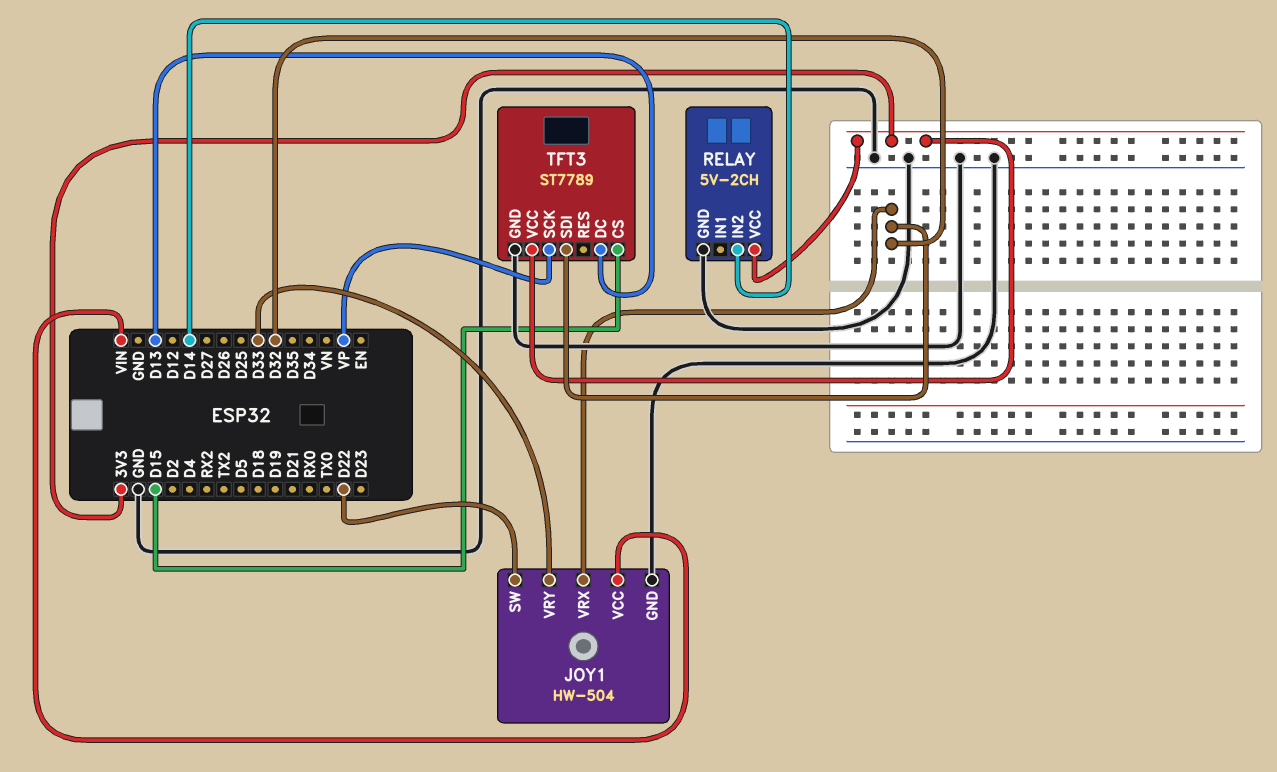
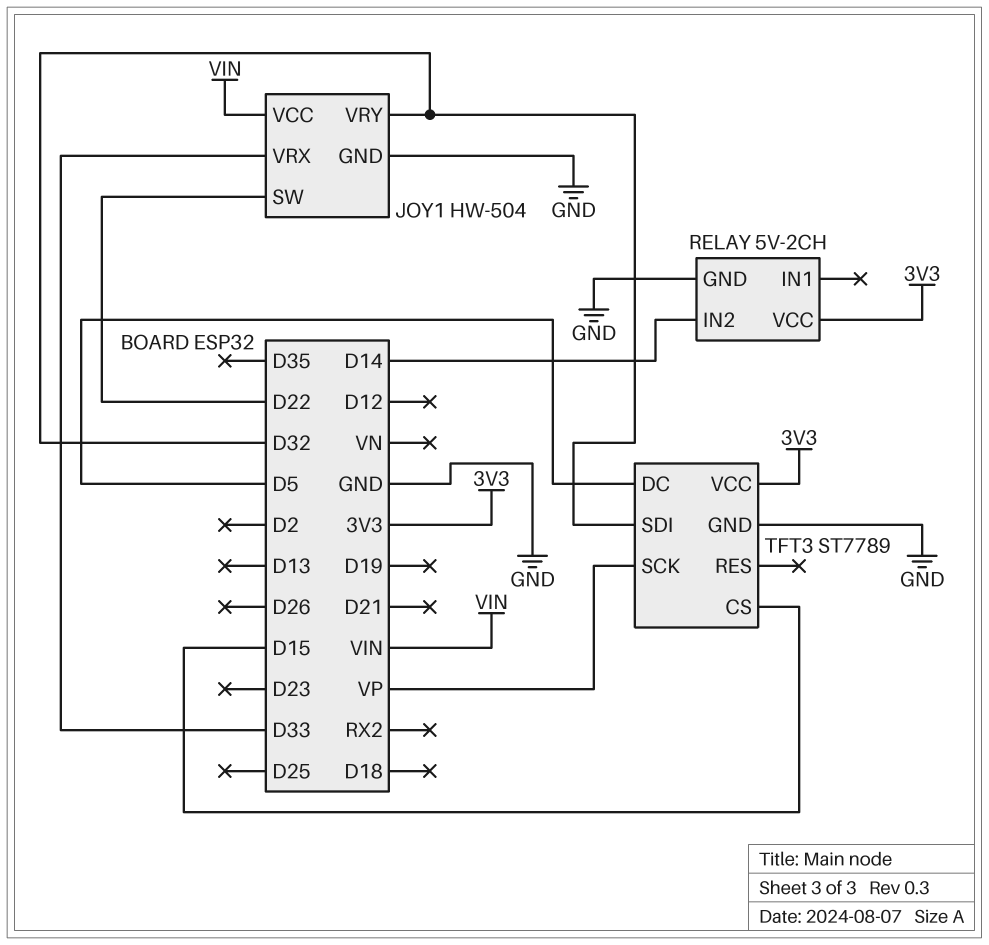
JOY1 pin VRX: D32 -> D33
JOY1 pin VRY: D33 -> D32
TFT3 pin DC: D13 -> D5

